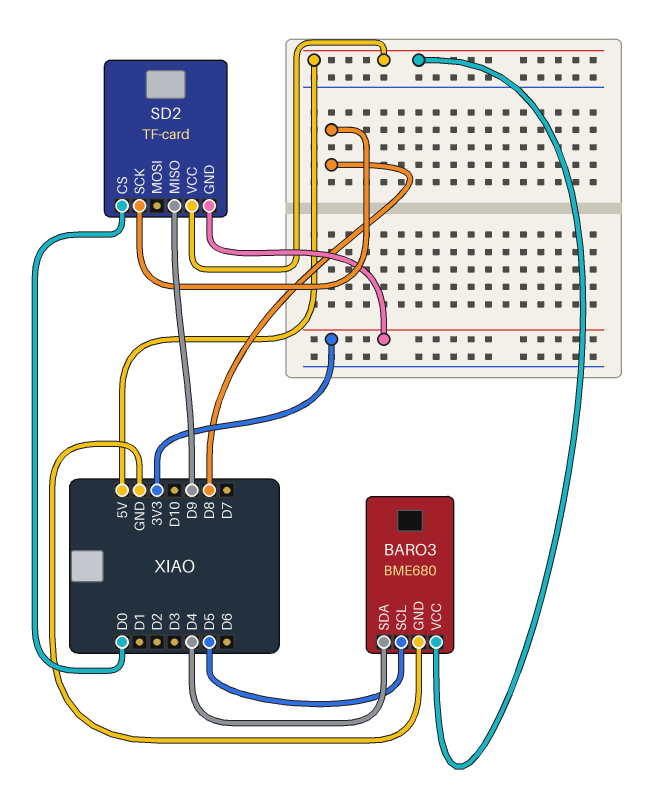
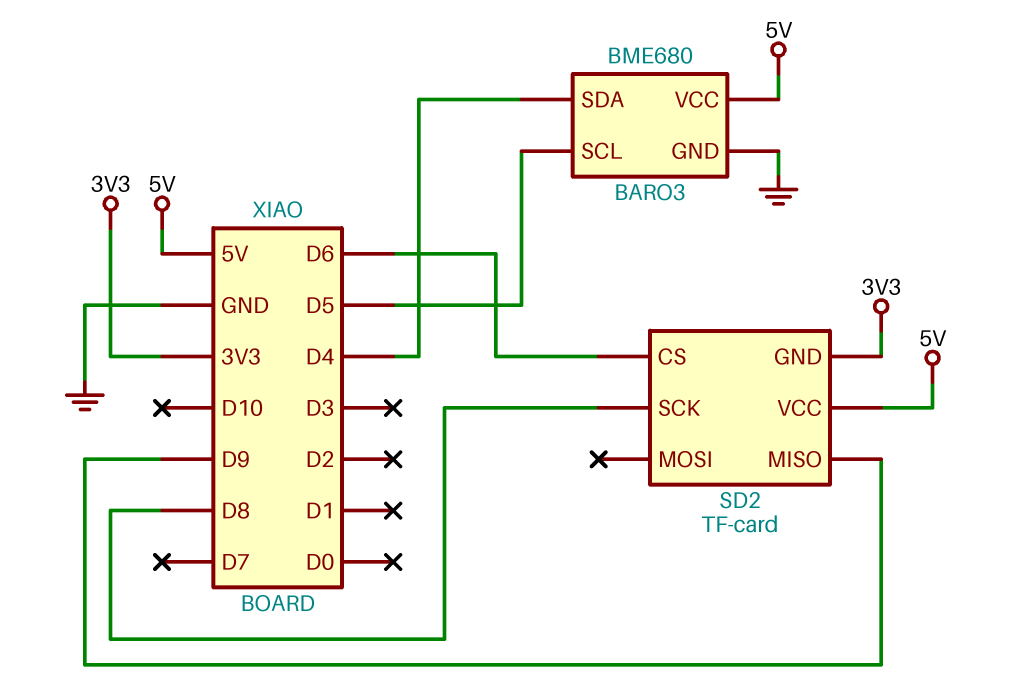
SD2 pin CS: D0 -> D6

